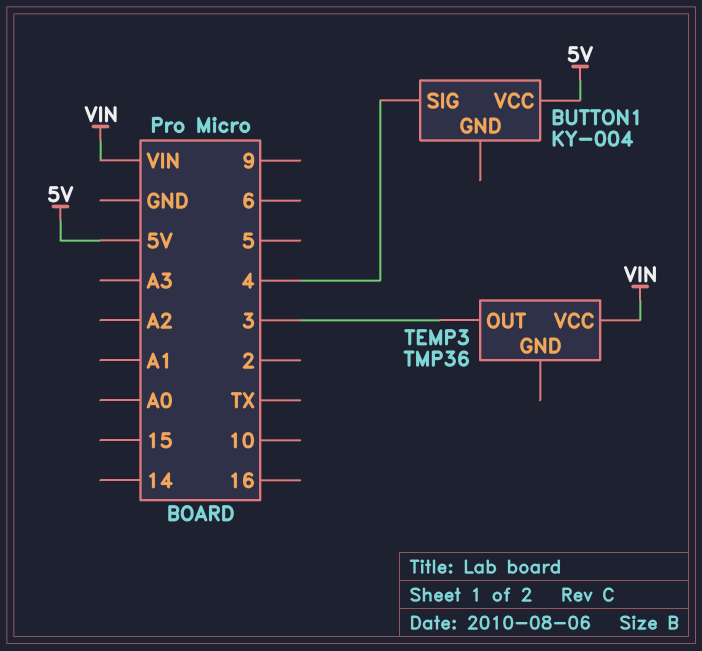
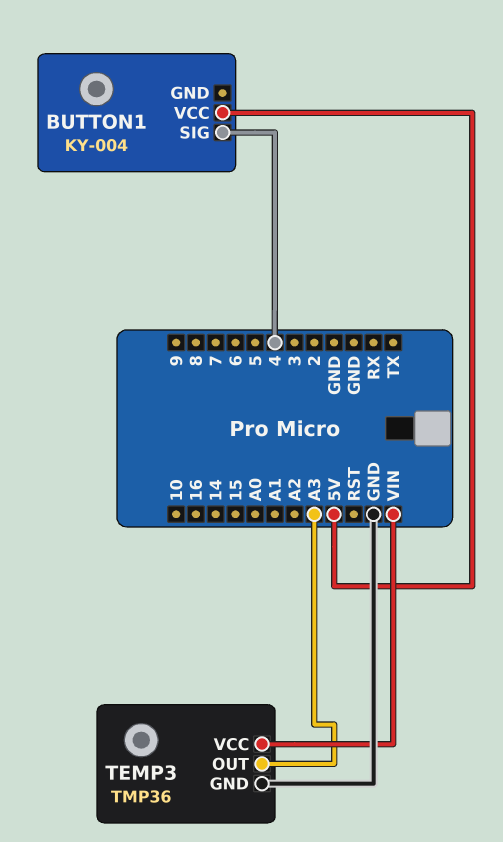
TEMP3 pin GND: none -> GND
TEMP3 pin OUT: 3 -> A3

